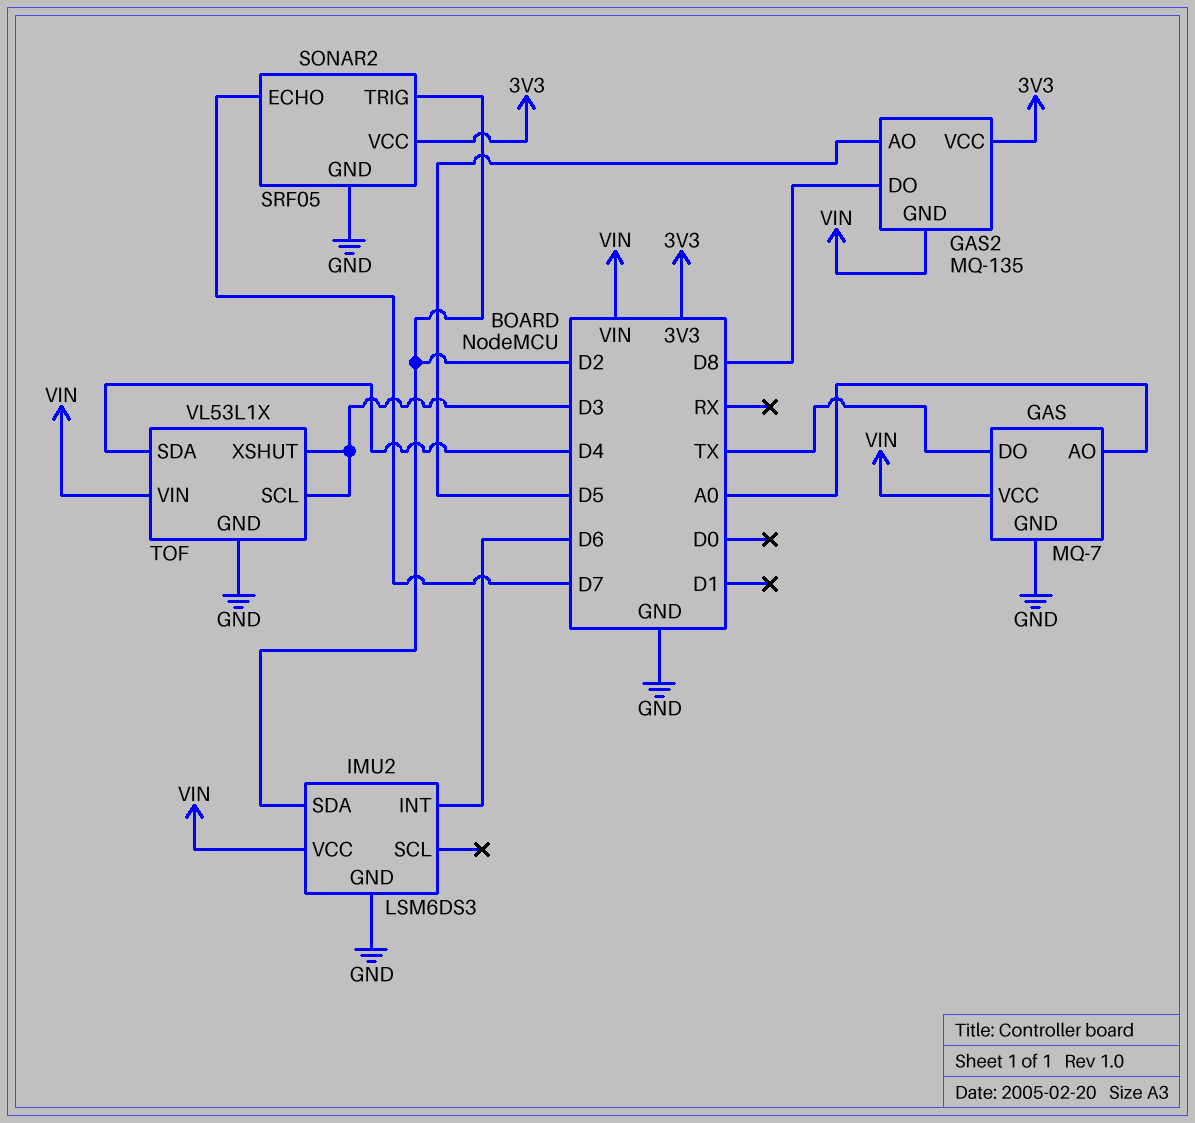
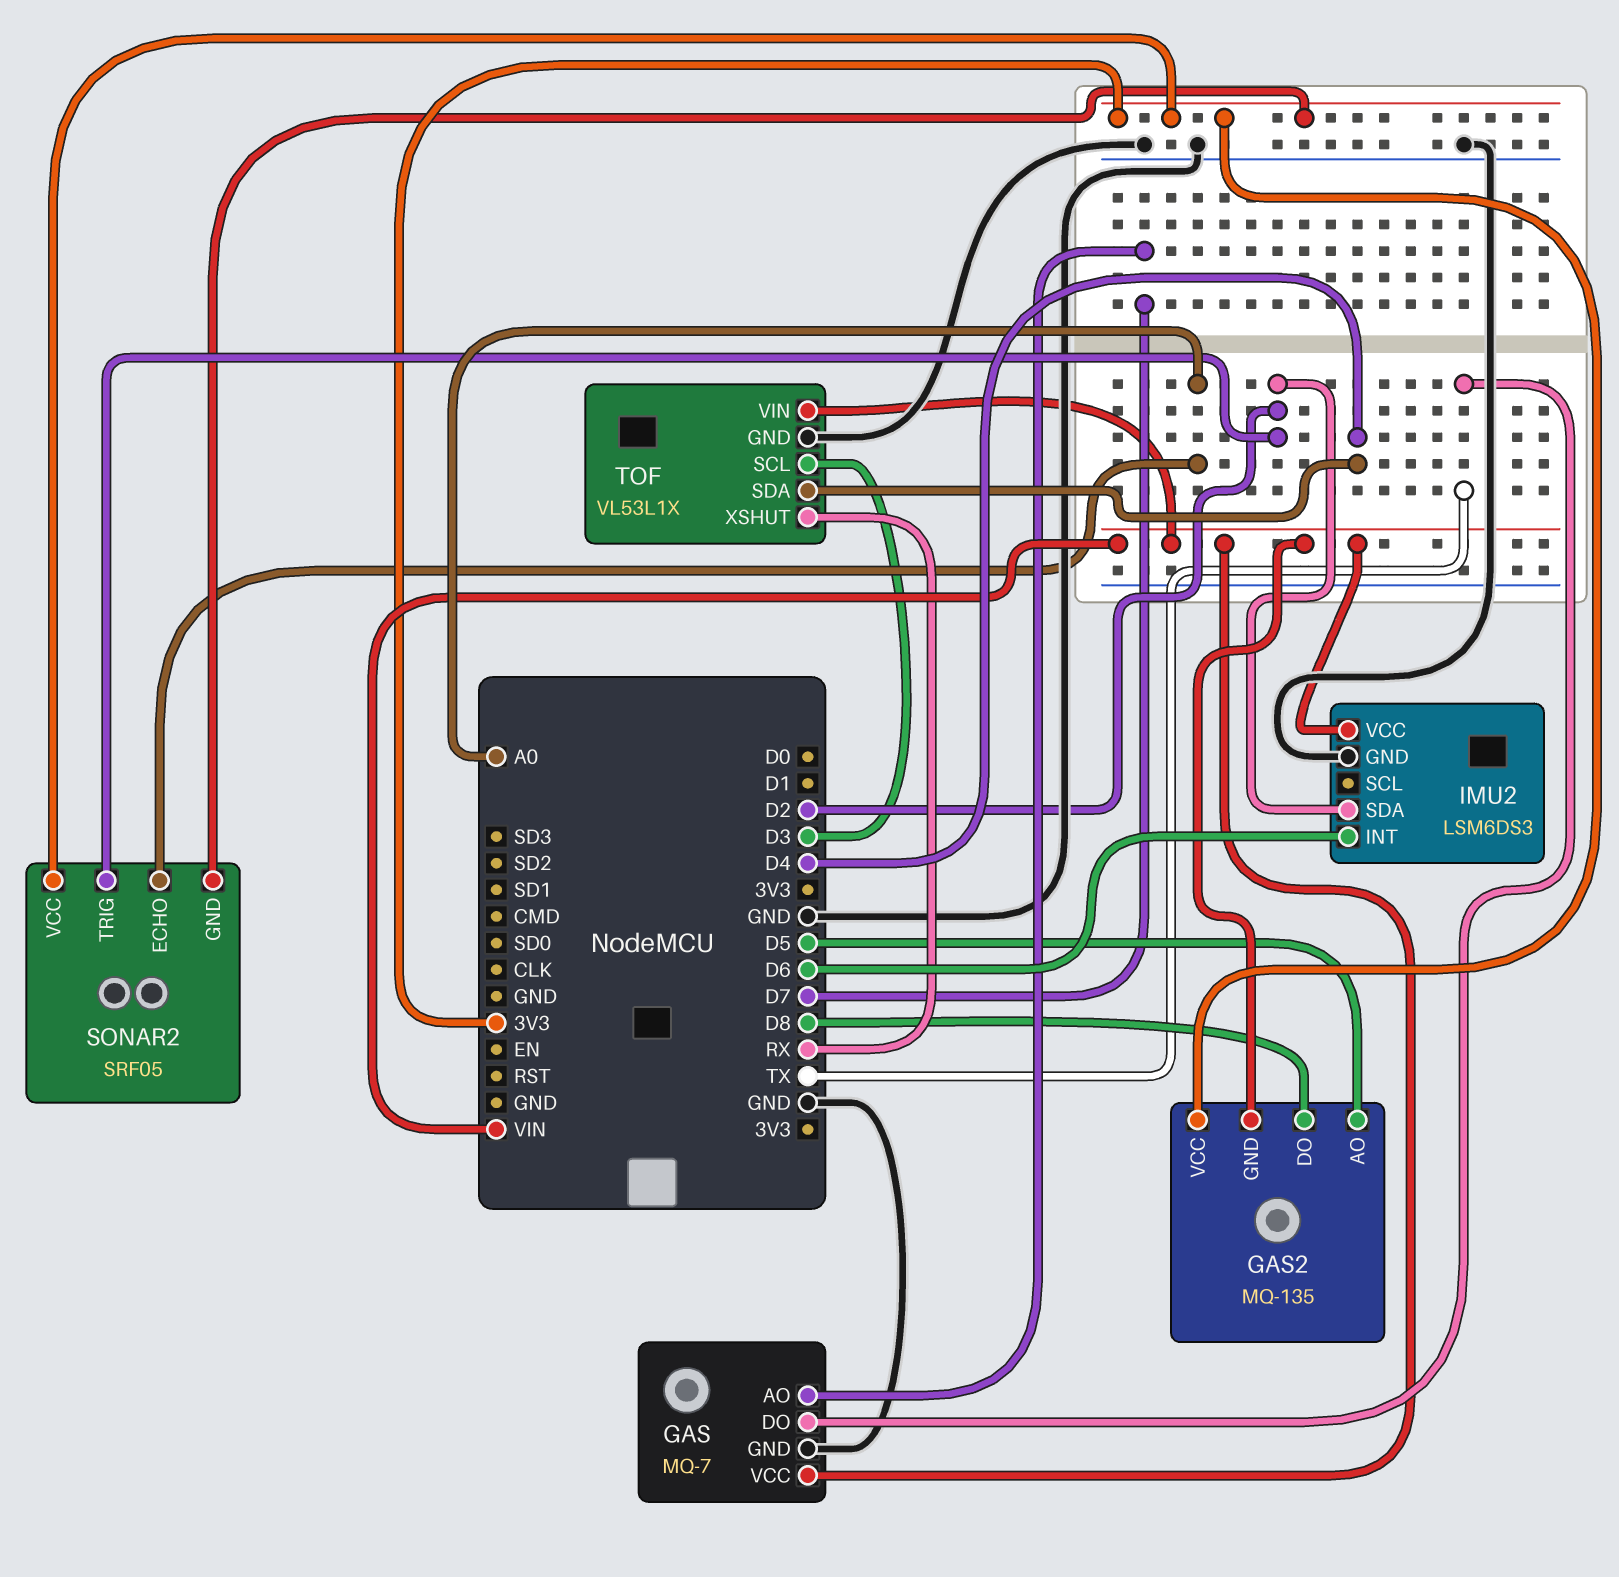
GAS pin AO: A0 -> D7
SONAR2 pin ECHO: D7 -> A0
SONAR2 pin GND: GND -> 3V3
TOF pin XSHUT: D3 -> RX

